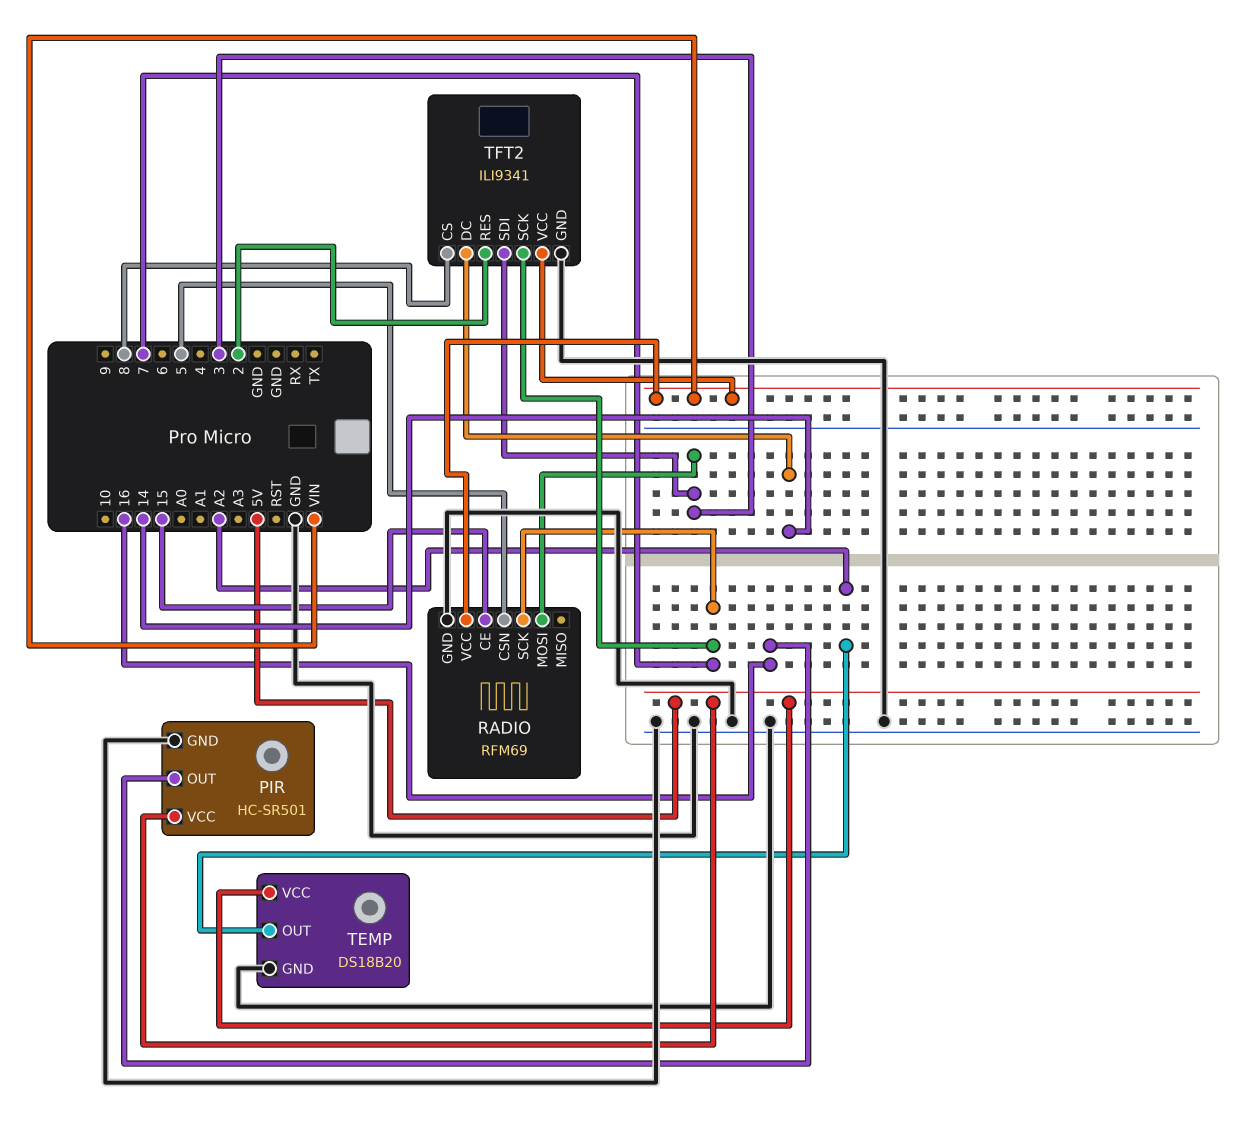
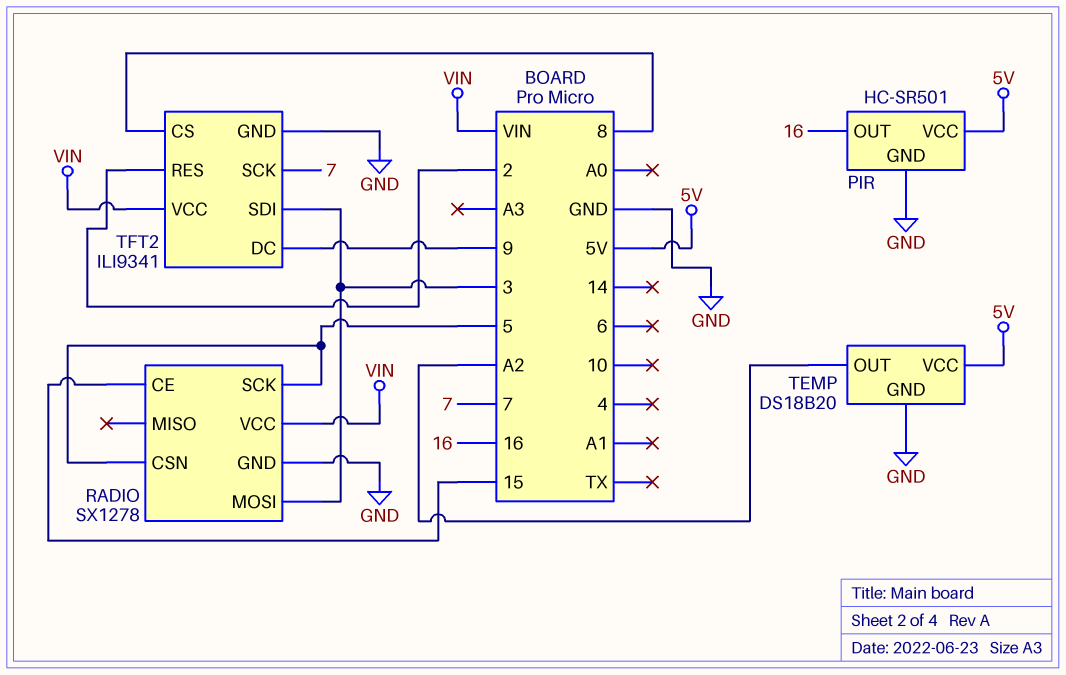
RADIO: RFM69 -> SX1278
RADIO pin SCK: 7 -> 5
TFT2 pin DC: 14 -> 9

